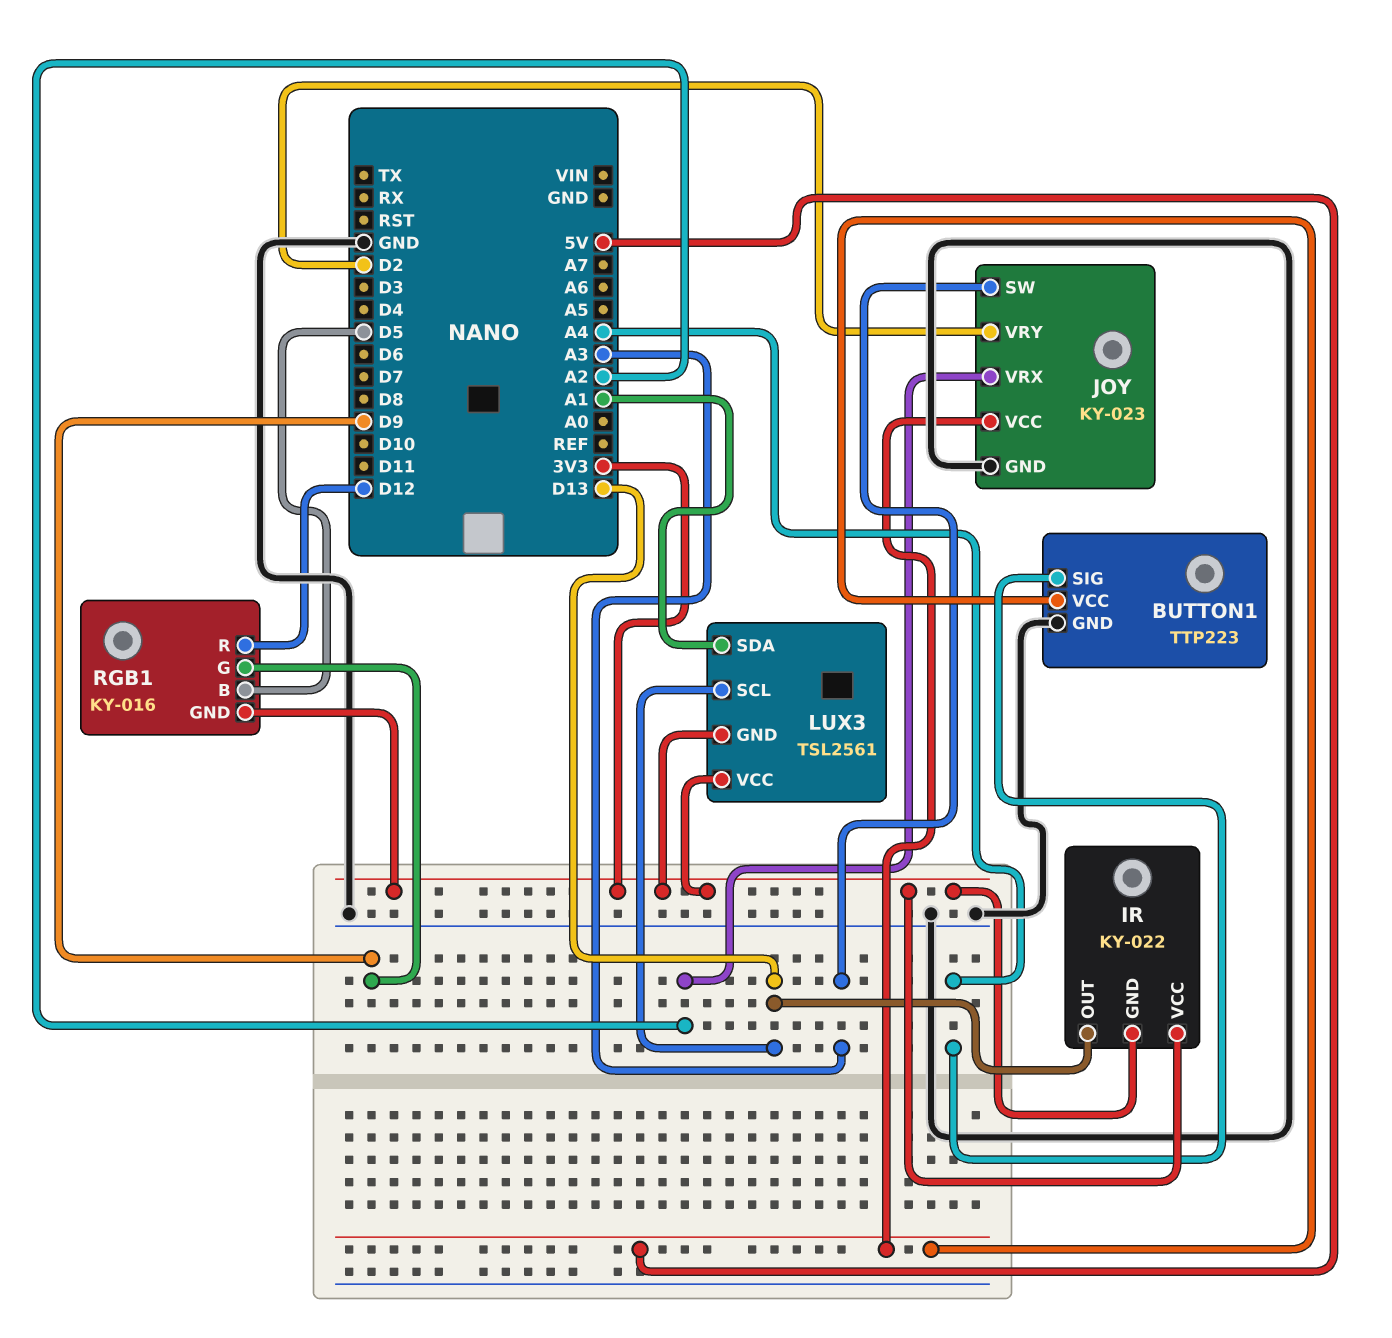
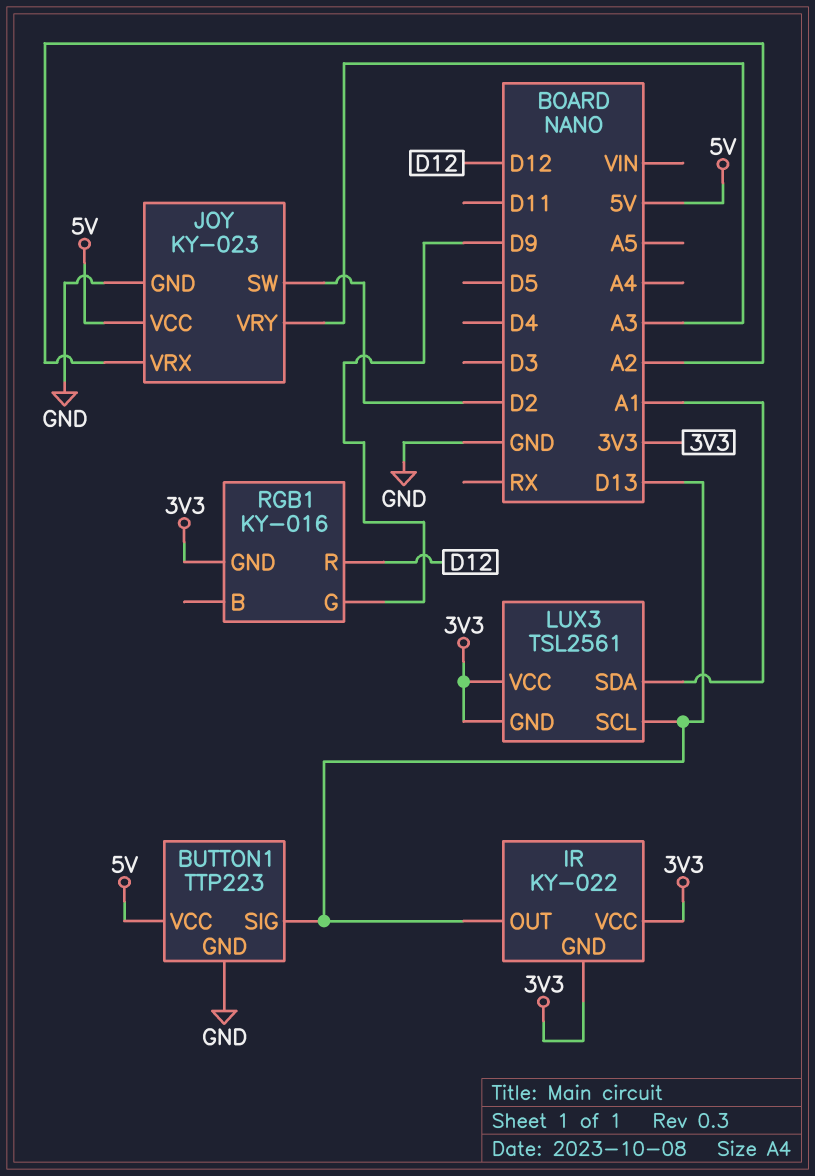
BUTTON1 pin SIG: A4 -> D13
JOY pin SW: A3 -> D2
JOY pin VRY: D2 -> A3
RGB1 pin B: D5 -> none

